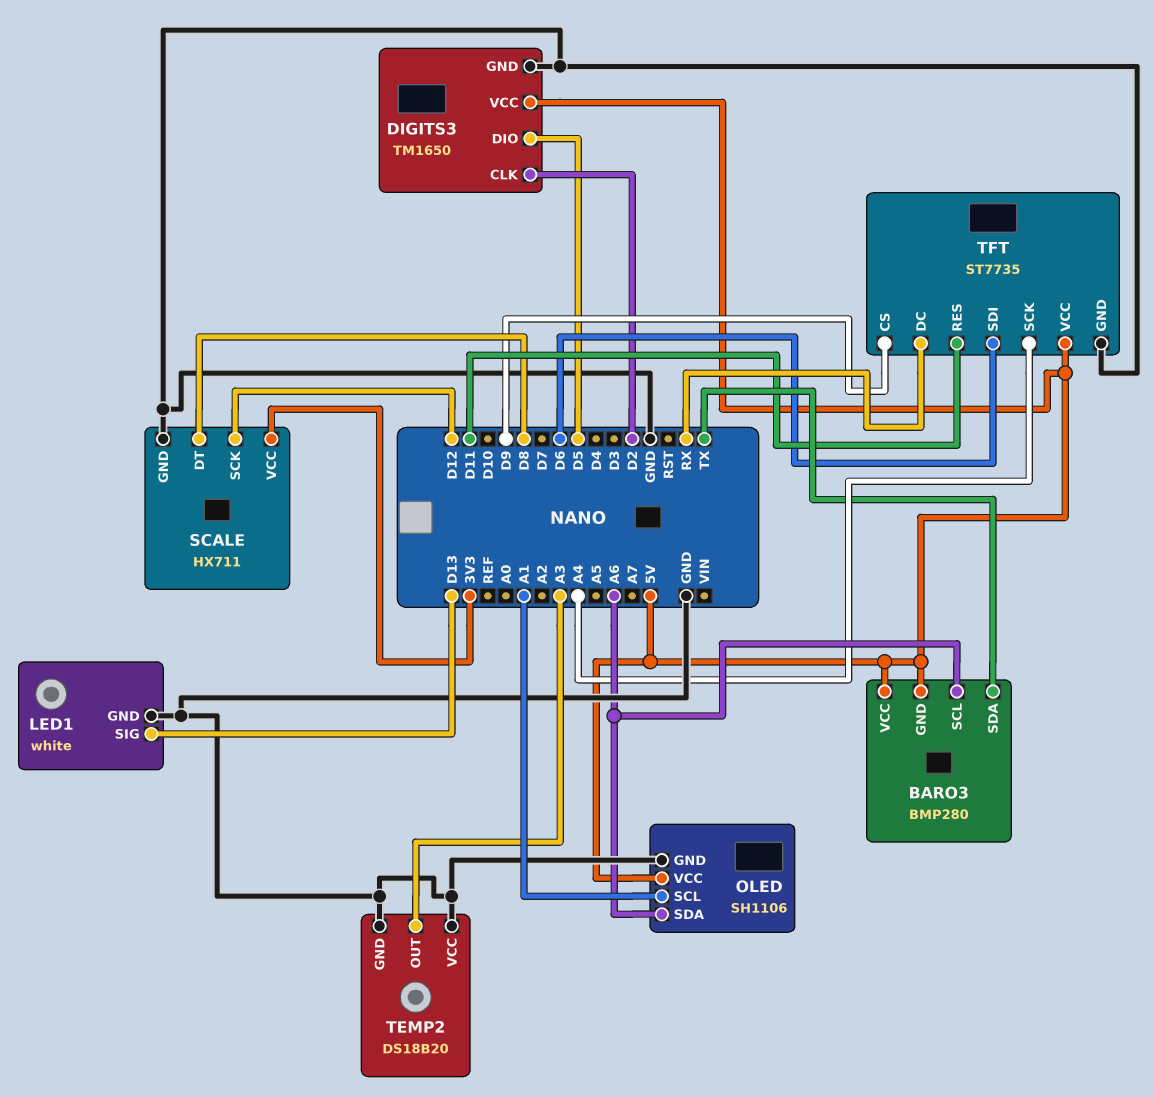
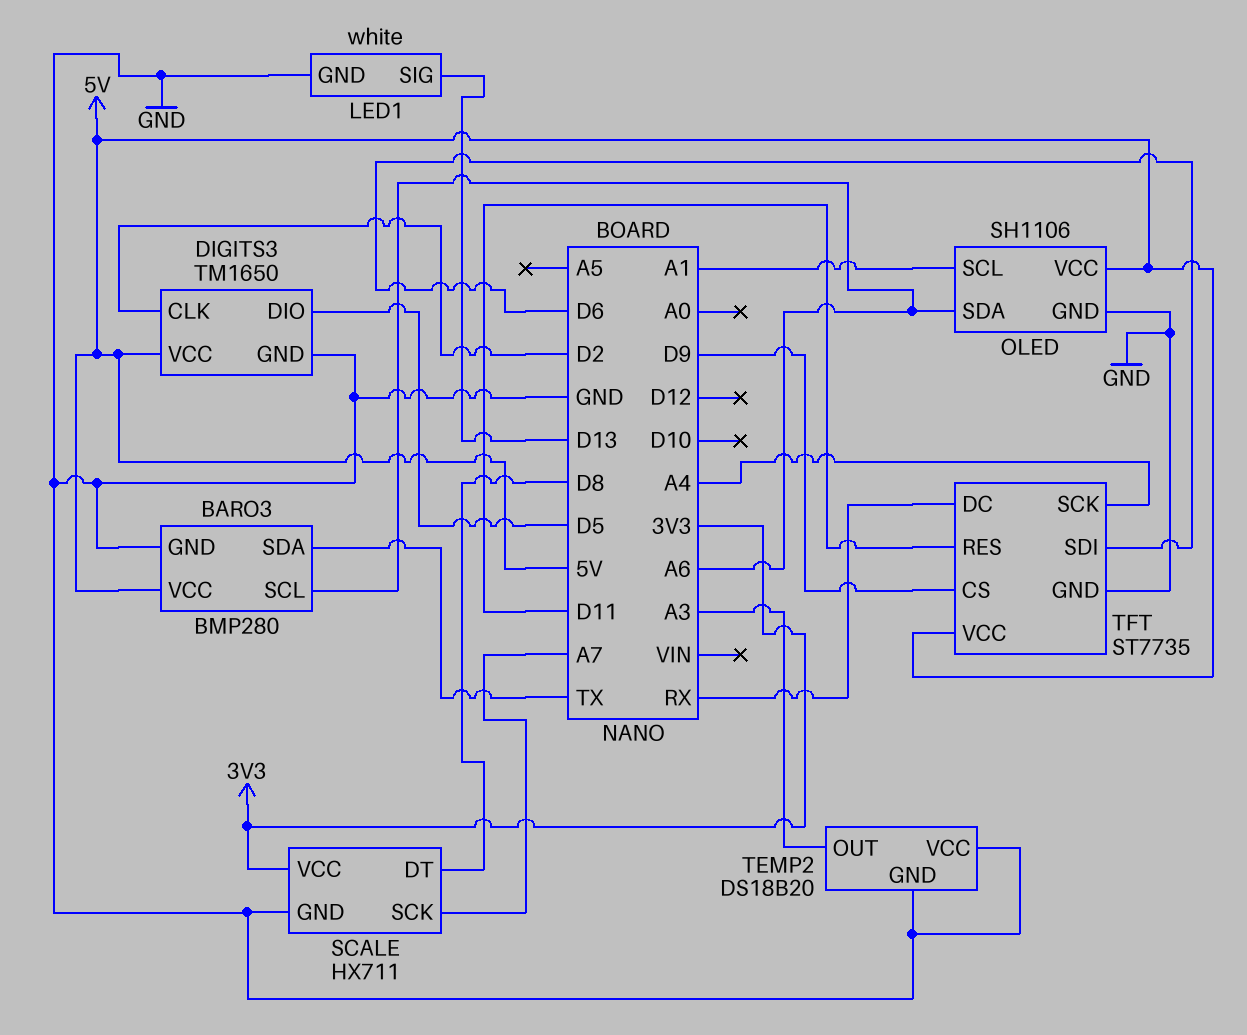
BARO3 pin GND: 5V -> GND
SCALE pin SCK: D12 -> A7

